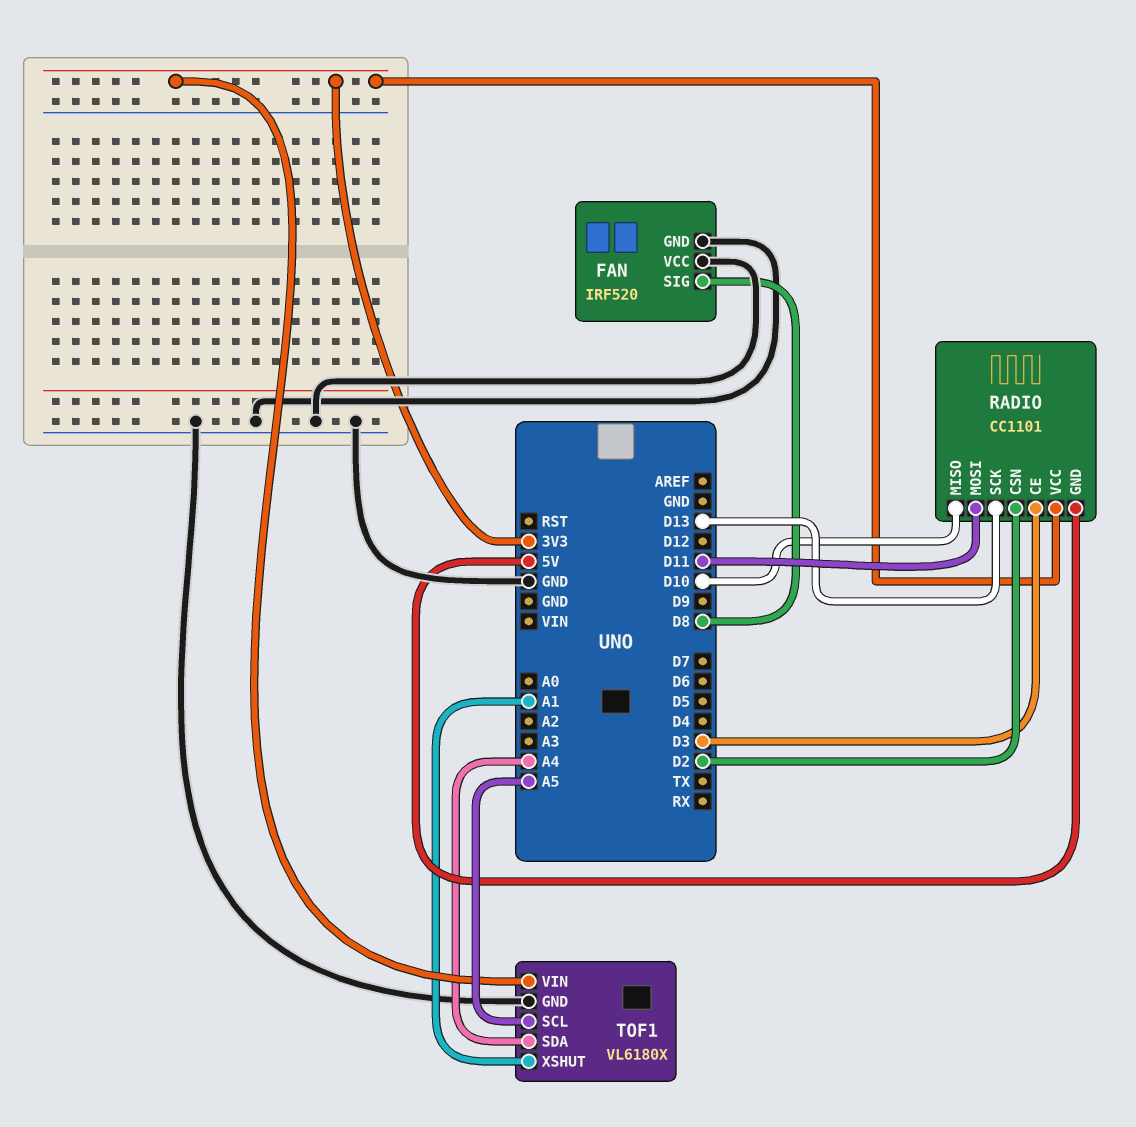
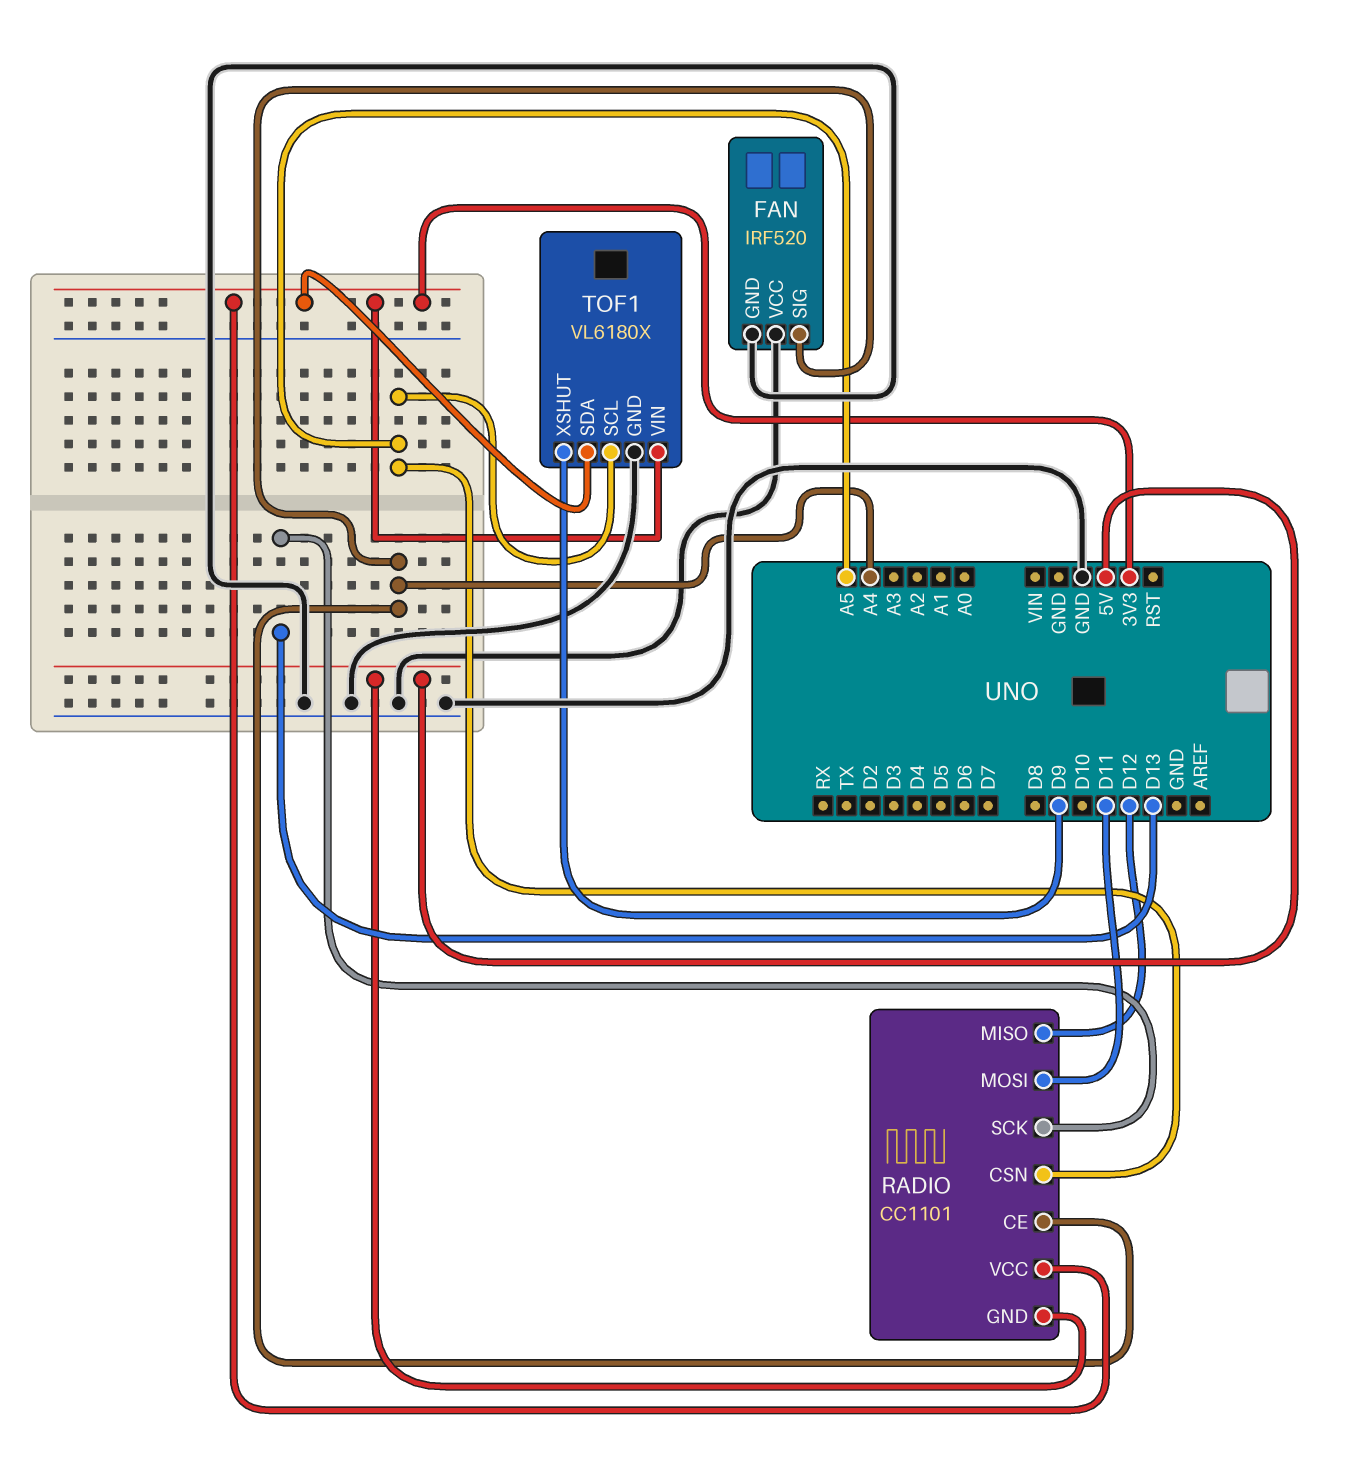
FAN pin SIG: D8 -> A4
RADIO pin CE: D3 -> A4
RADIO pin CSN: D2 -> A5
RADIO pin MISO: D10 -> D12
TOF1 pin SDA: A4 -> 3V3
TOF1 pin XSHUT: A1 -> D9

